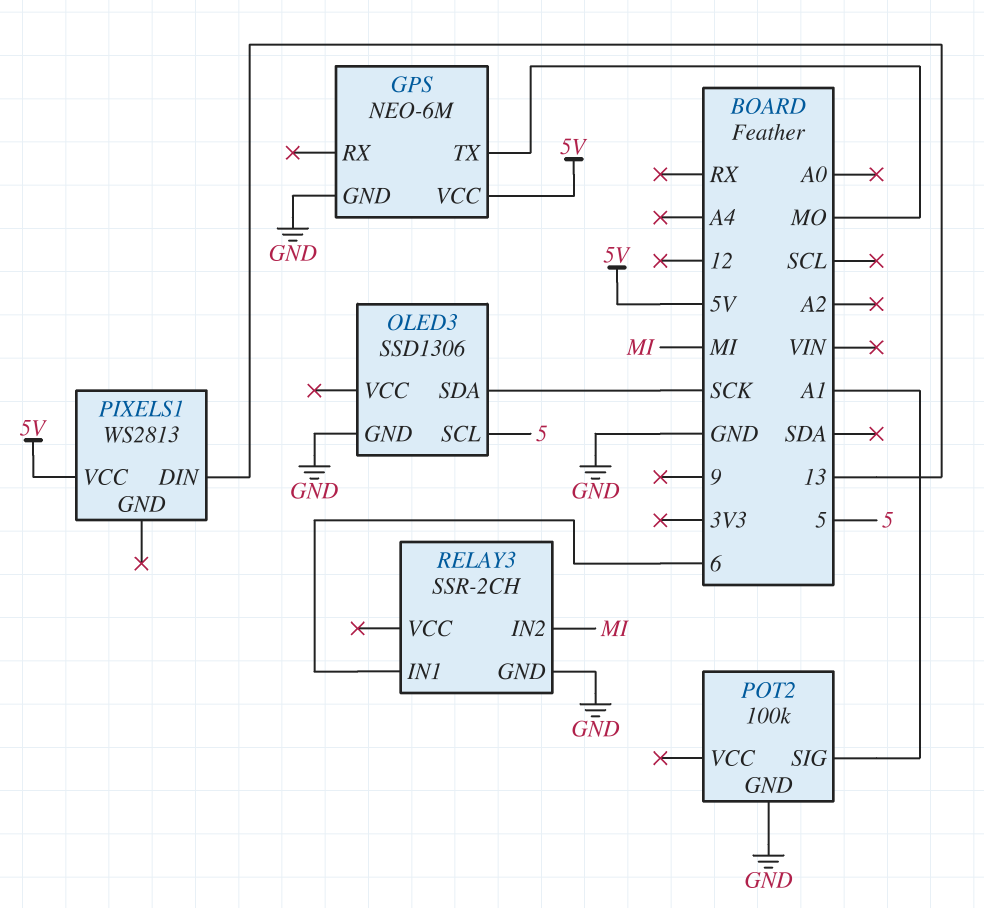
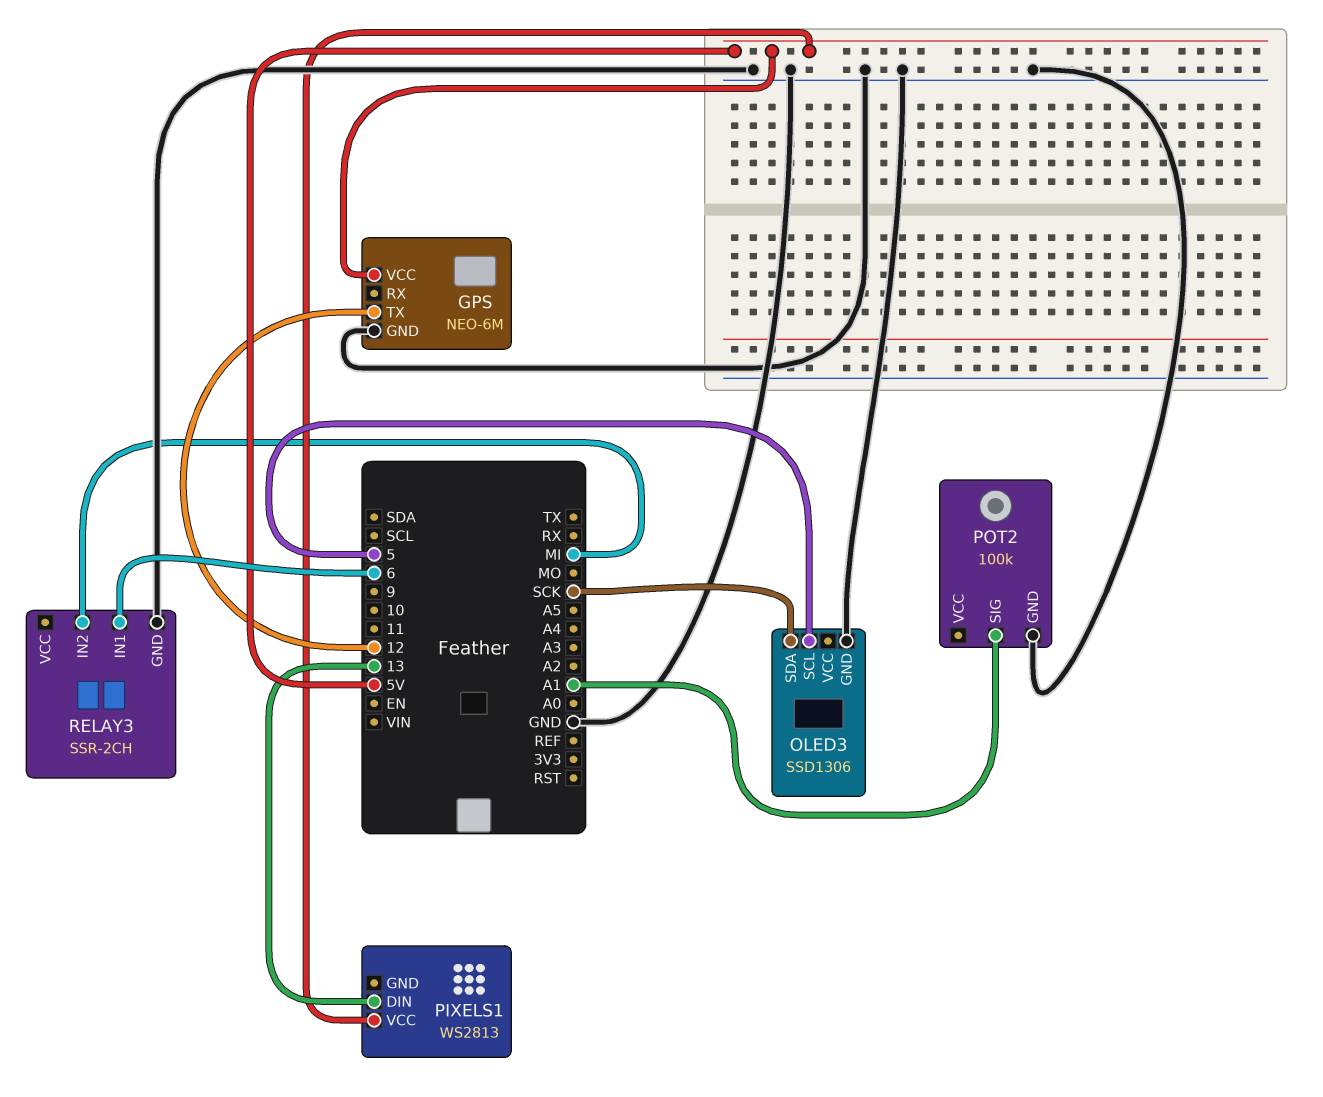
GPS pin TX: MO -> 12

